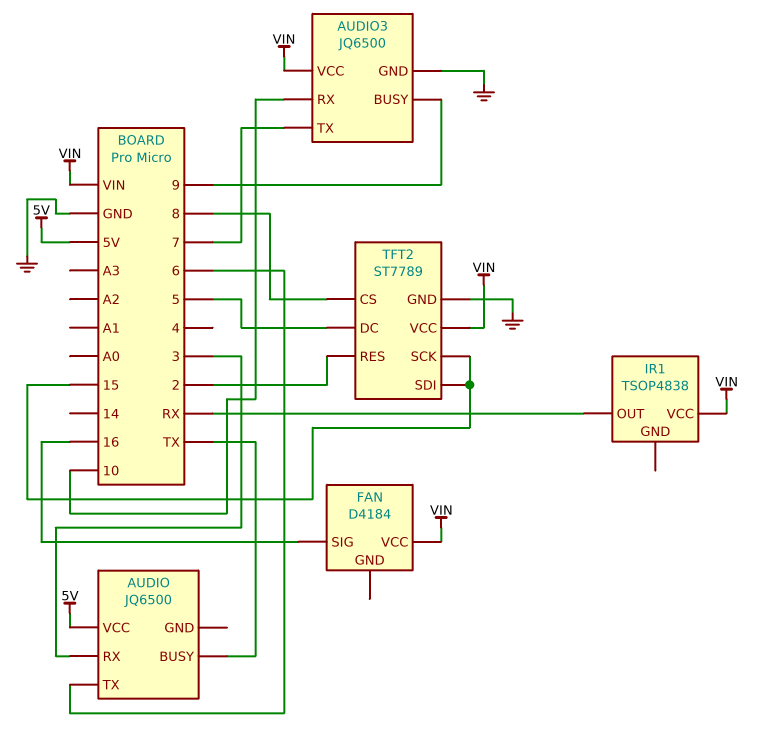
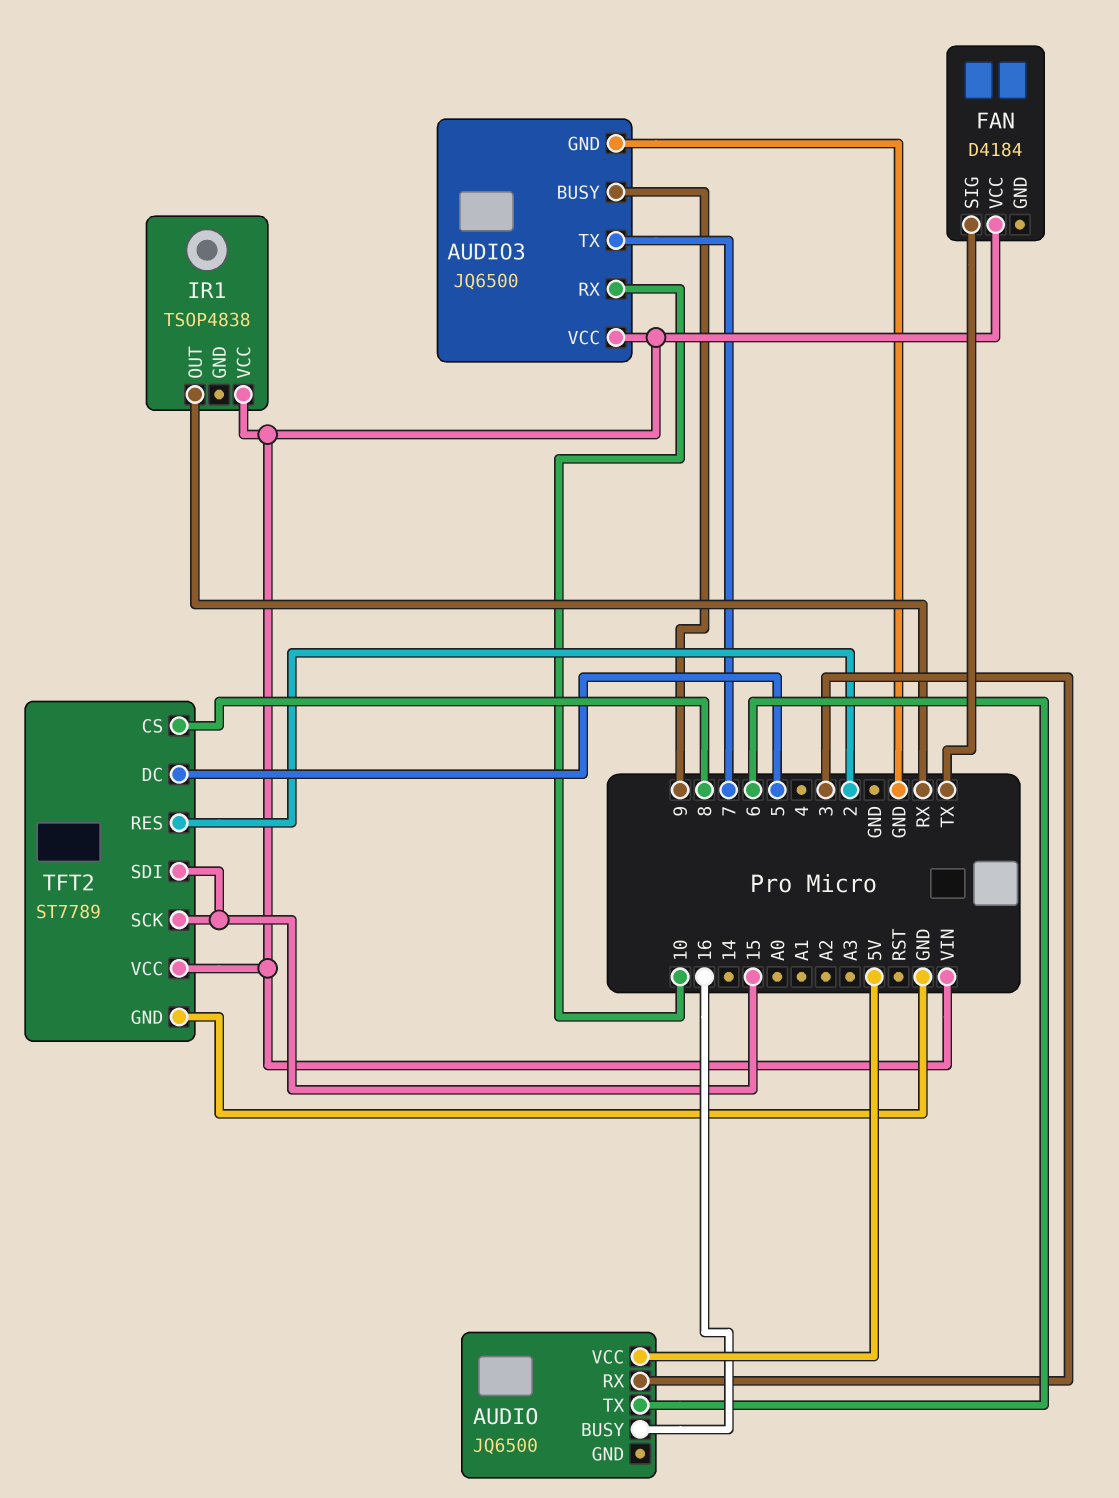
AUDIO pin BUSY: TX -> 16
FAN pin SIG: 16 -> TX

